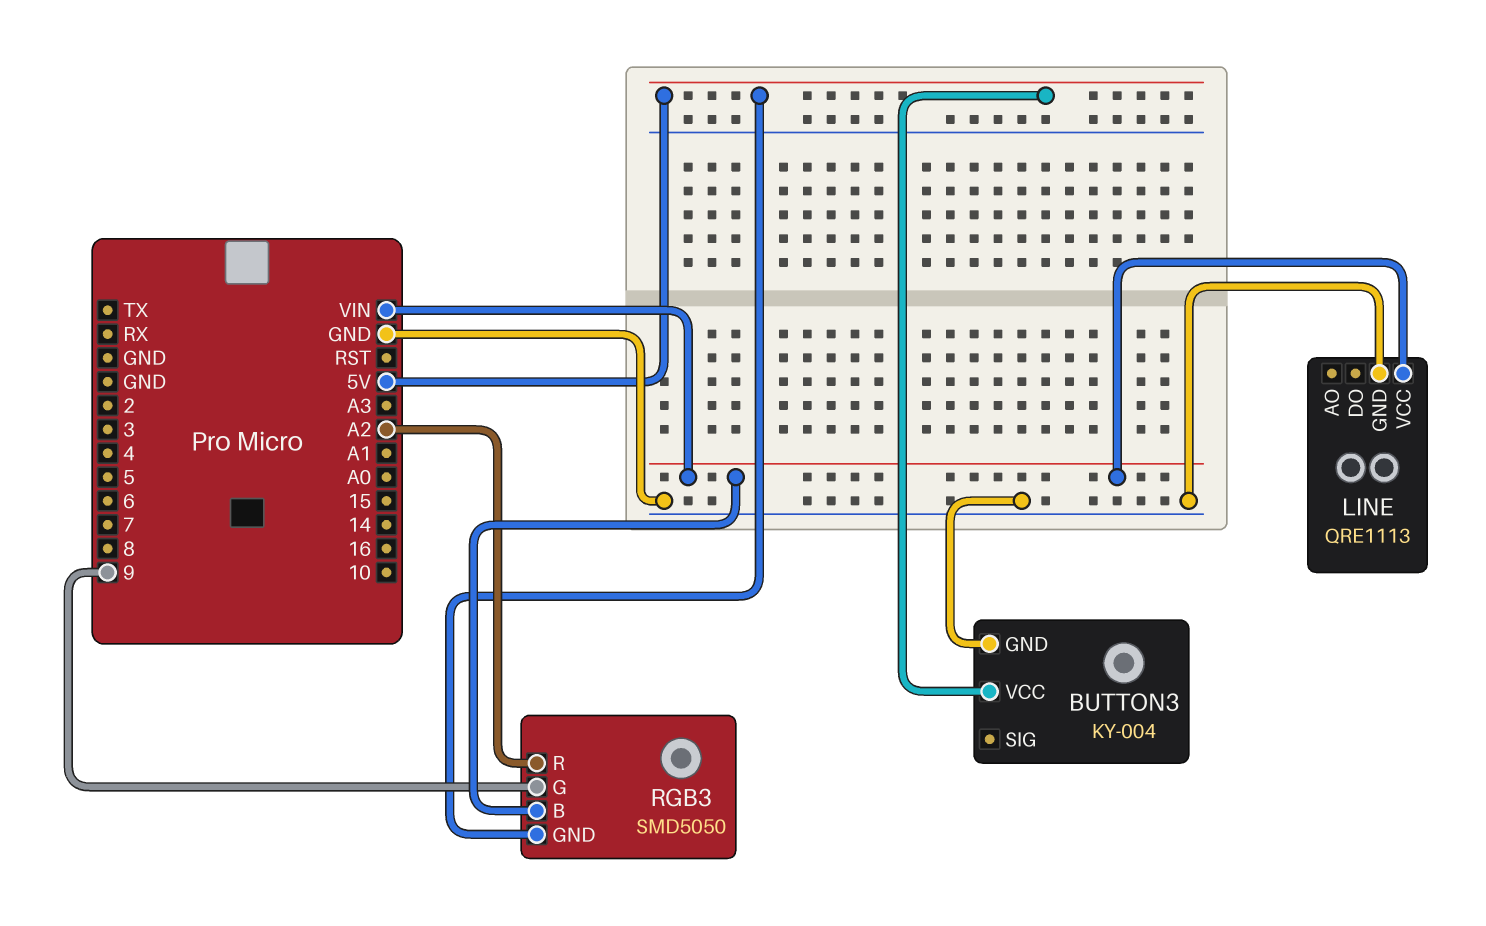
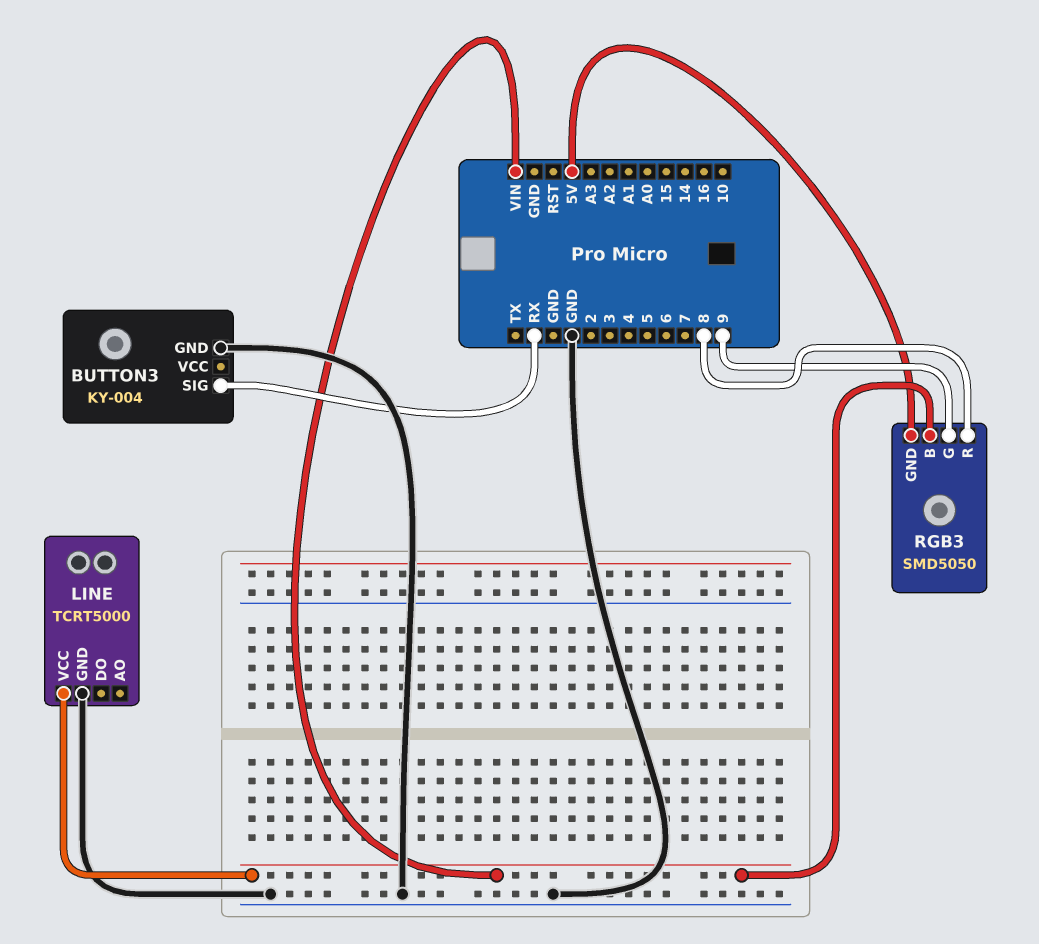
BUTTON3 pin SIG: none -> RX
BUTTON3 pin VCC: 5V -> none
LINE: QRE1113 -> TCRT5000
RGB3 pin R: A2 -> 8

